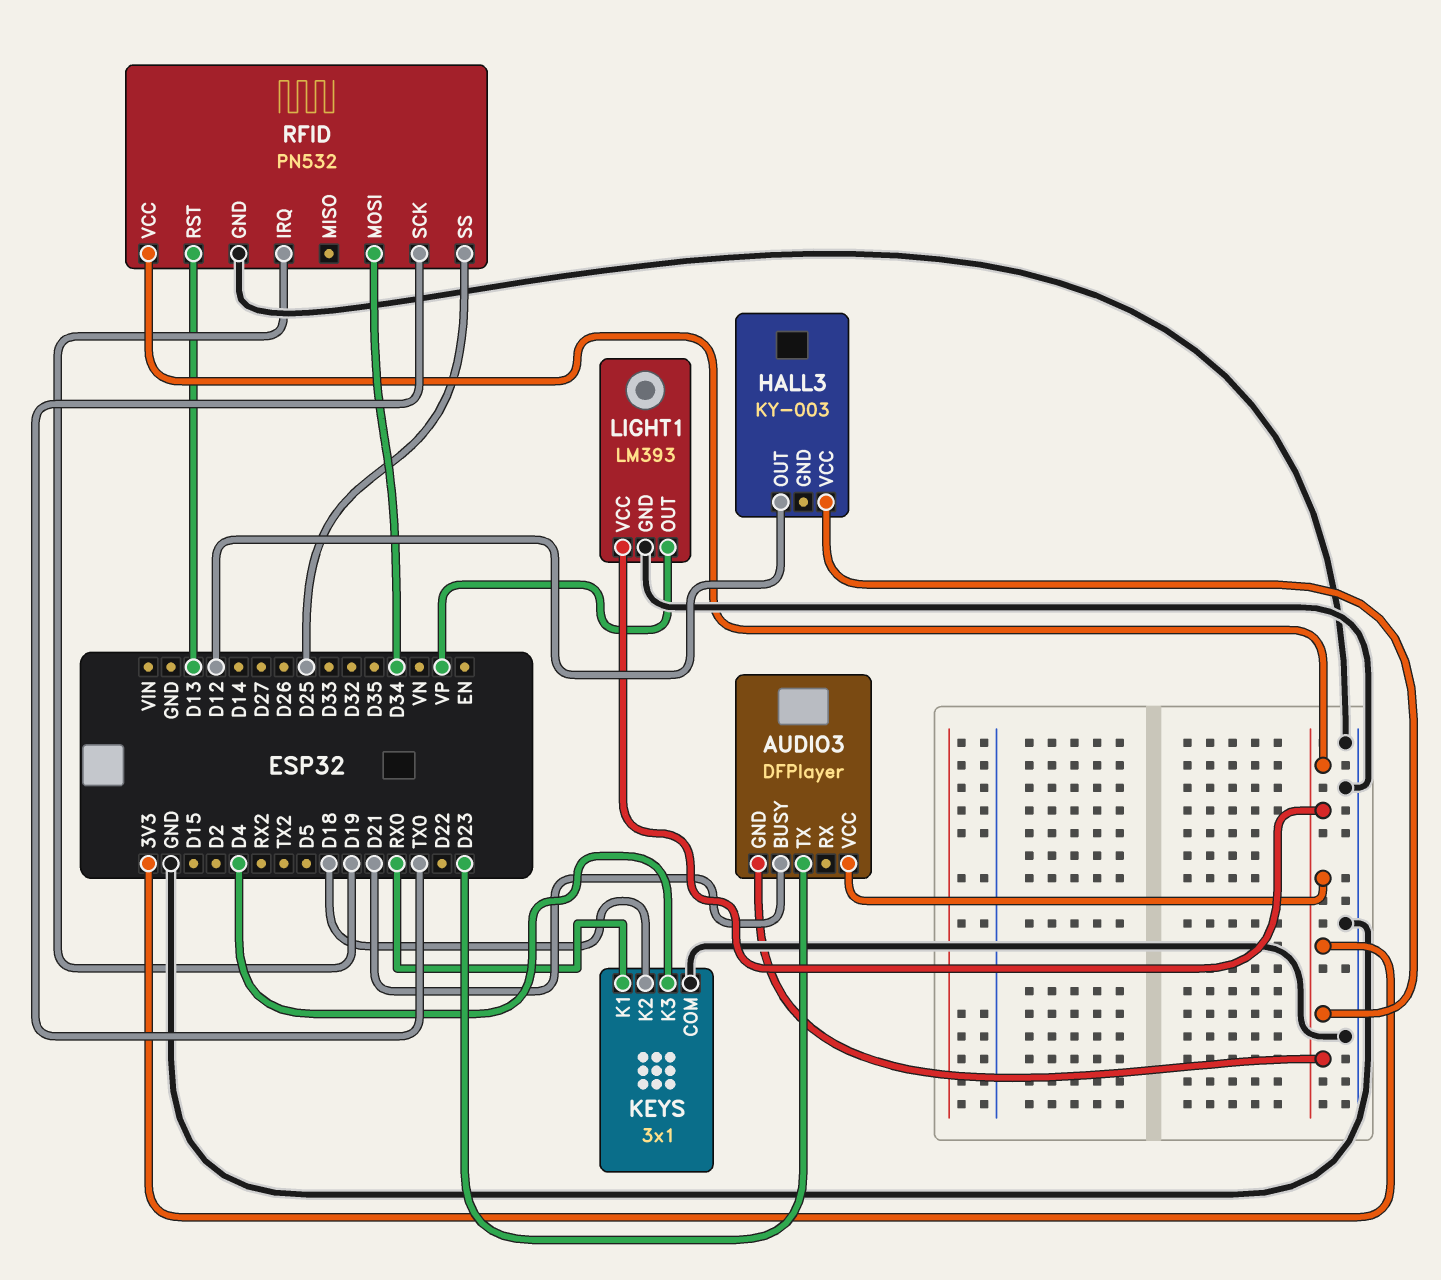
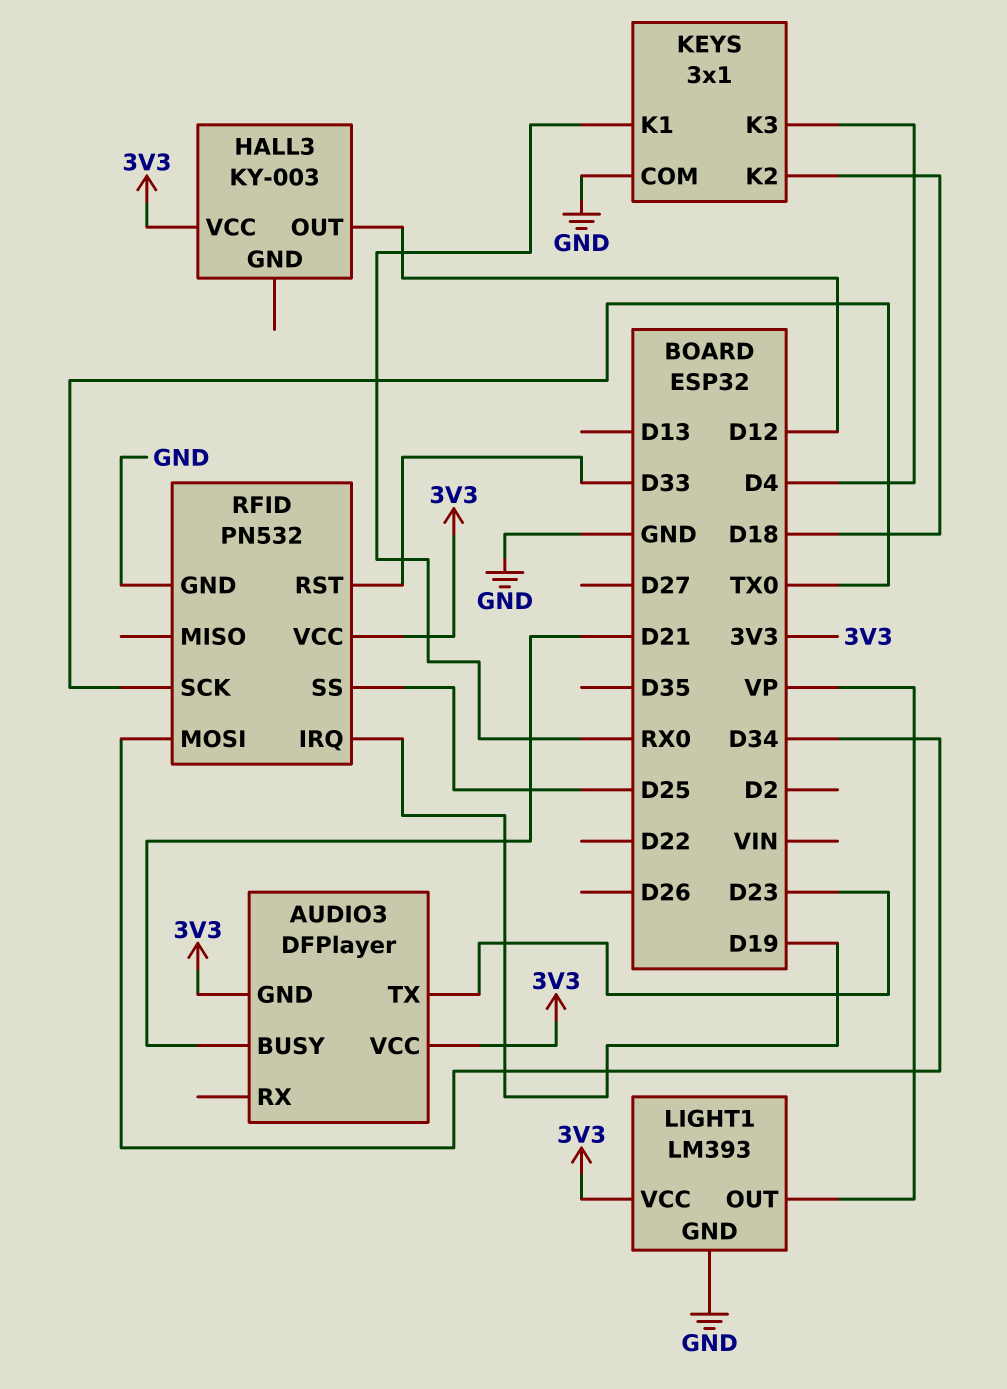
RFID pin RST: D13 -> D33

